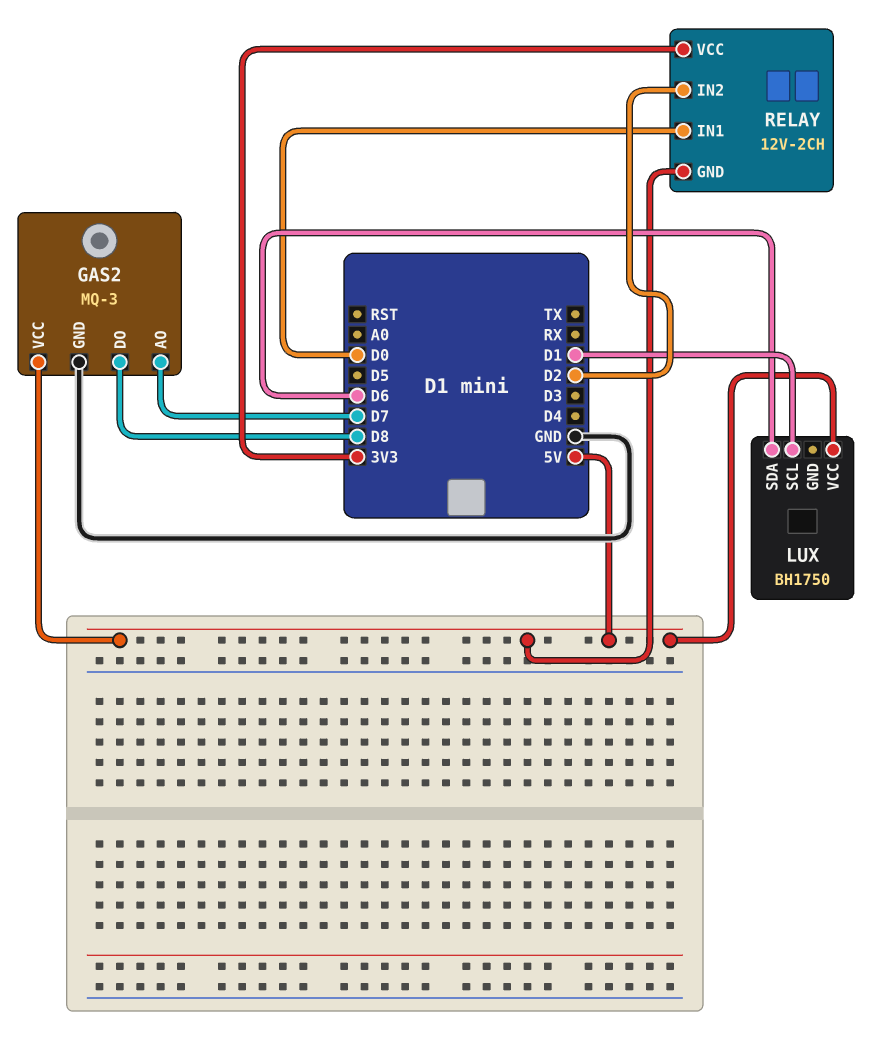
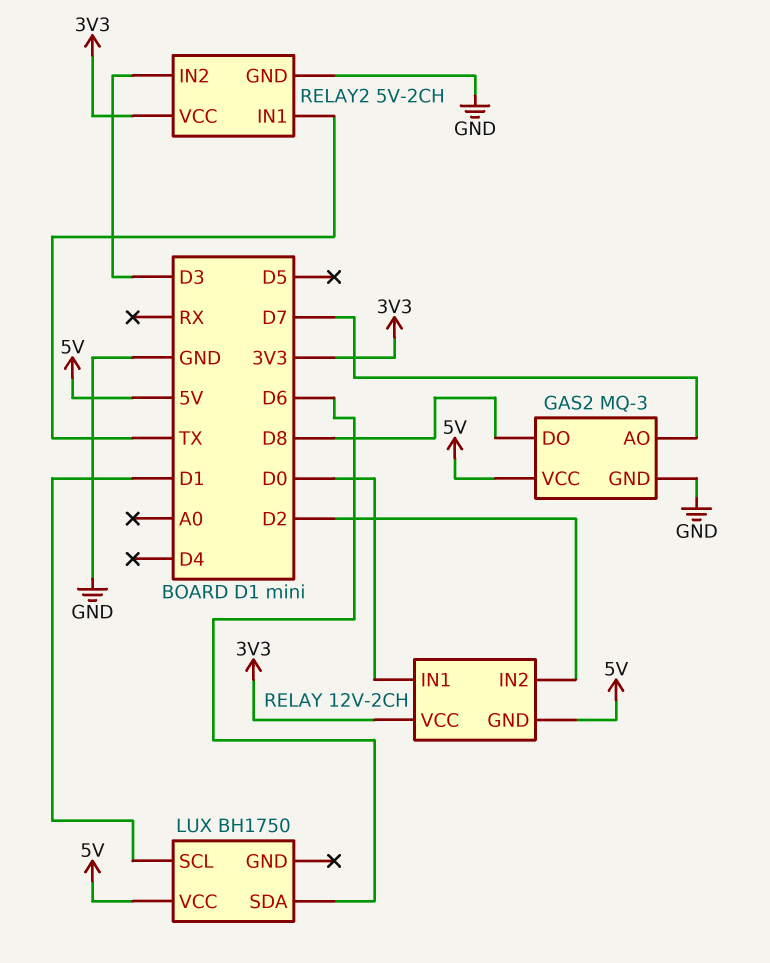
RELAY2: none -> 5V-2CH
RELAY2 pin GND: none -> GND
RELAY2 pin IN1: none -> TX
RELAY2 pin IN2: none -> D3
RELAY2 pin VCC: none -> 3V3

